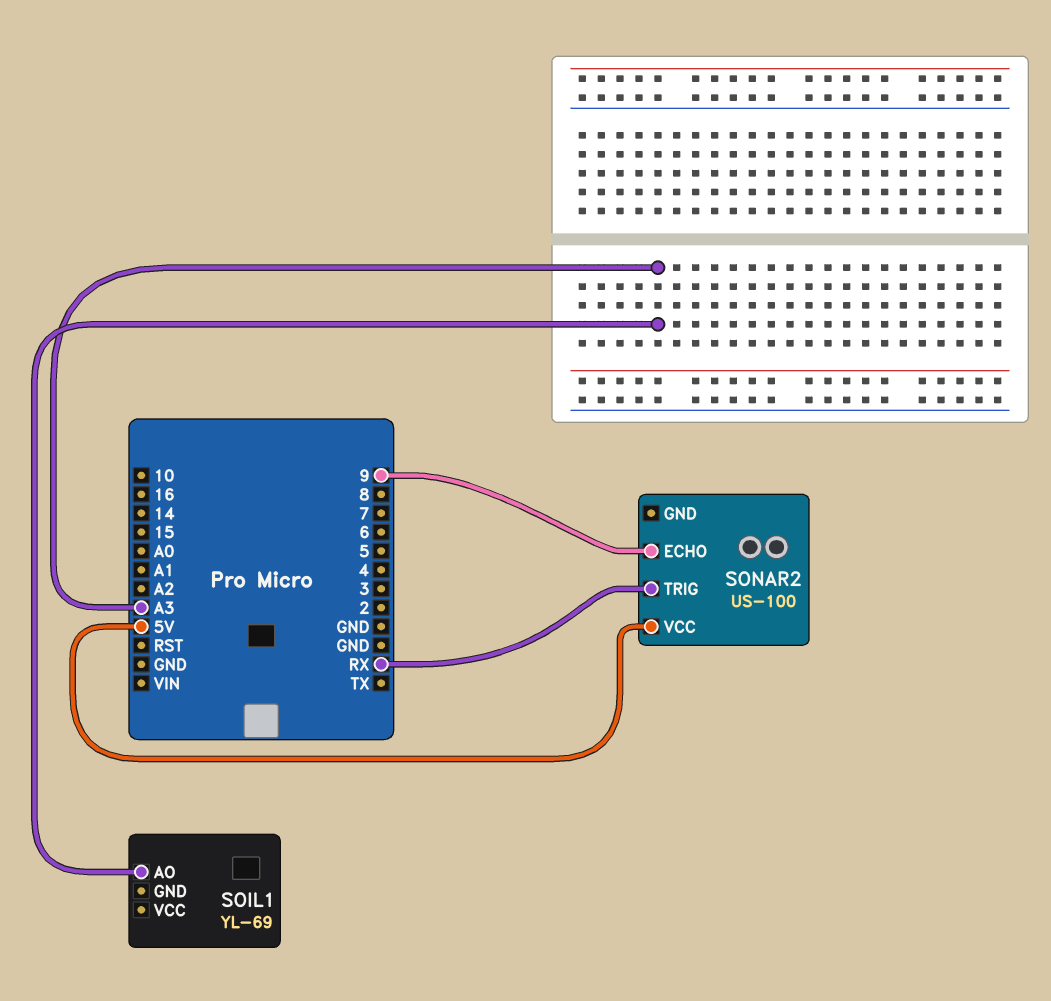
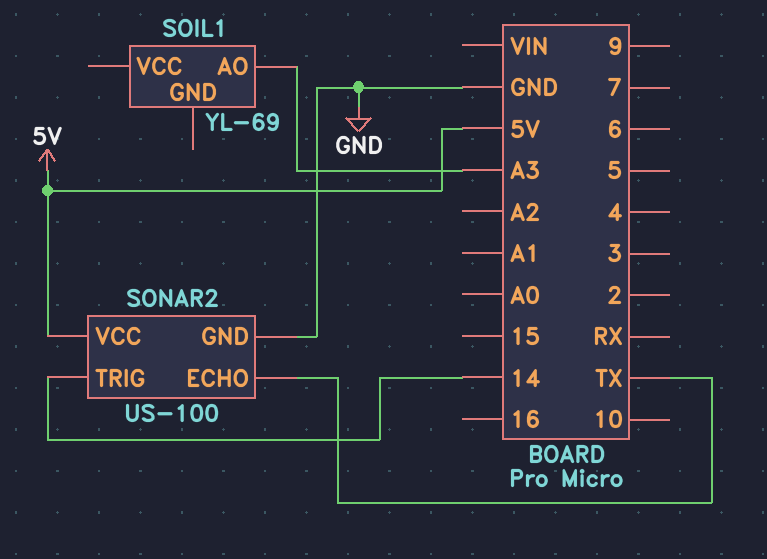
SONAR2 pin ECHO: 9 -> TX
SONAR2 pin GND: none -> GND
SONAR2 pin TRIG: RX -> 14

